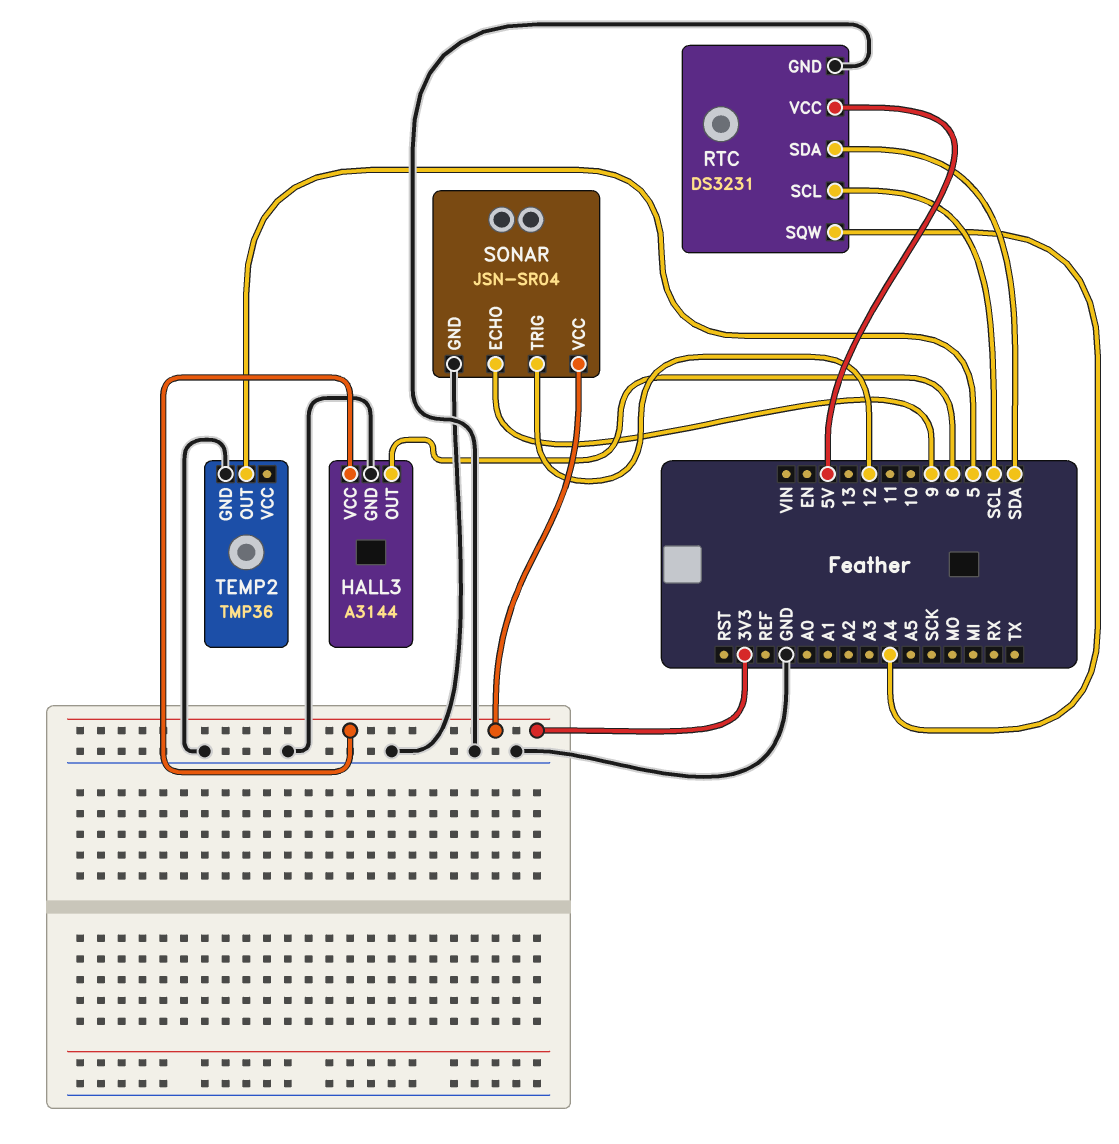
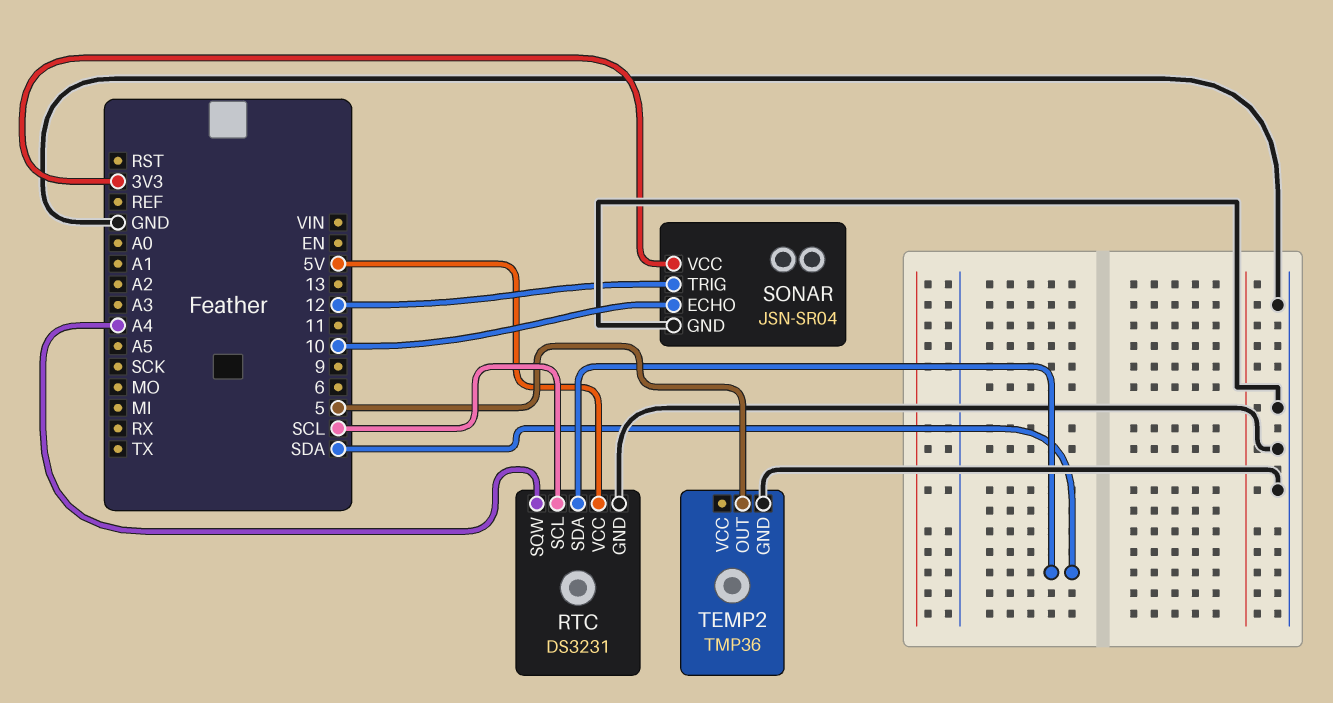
HALL3: A3144 -> none
HALL3 pin GND: GND -> none
HALL3 pin OUT: 6 -> none
HALL3 pin VCC: 3V3 -> none
SONAR pin ECHO: 9 -> 10

